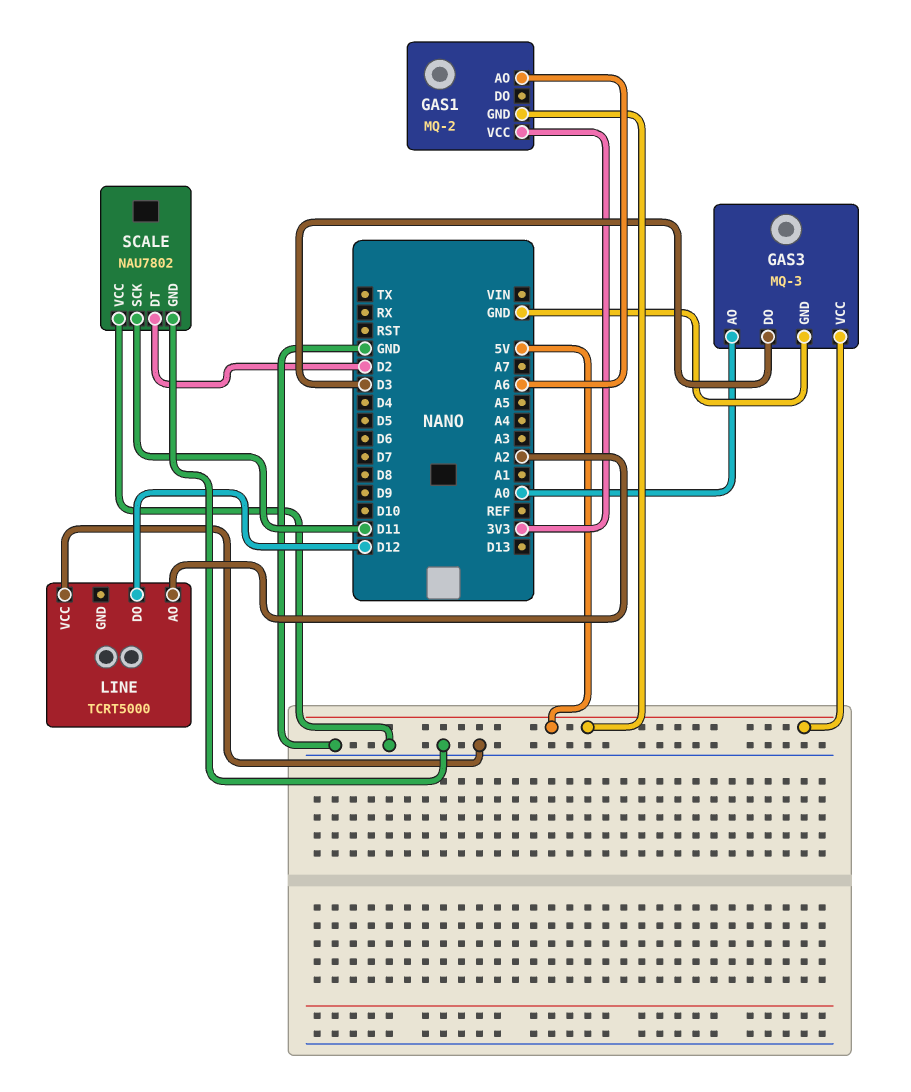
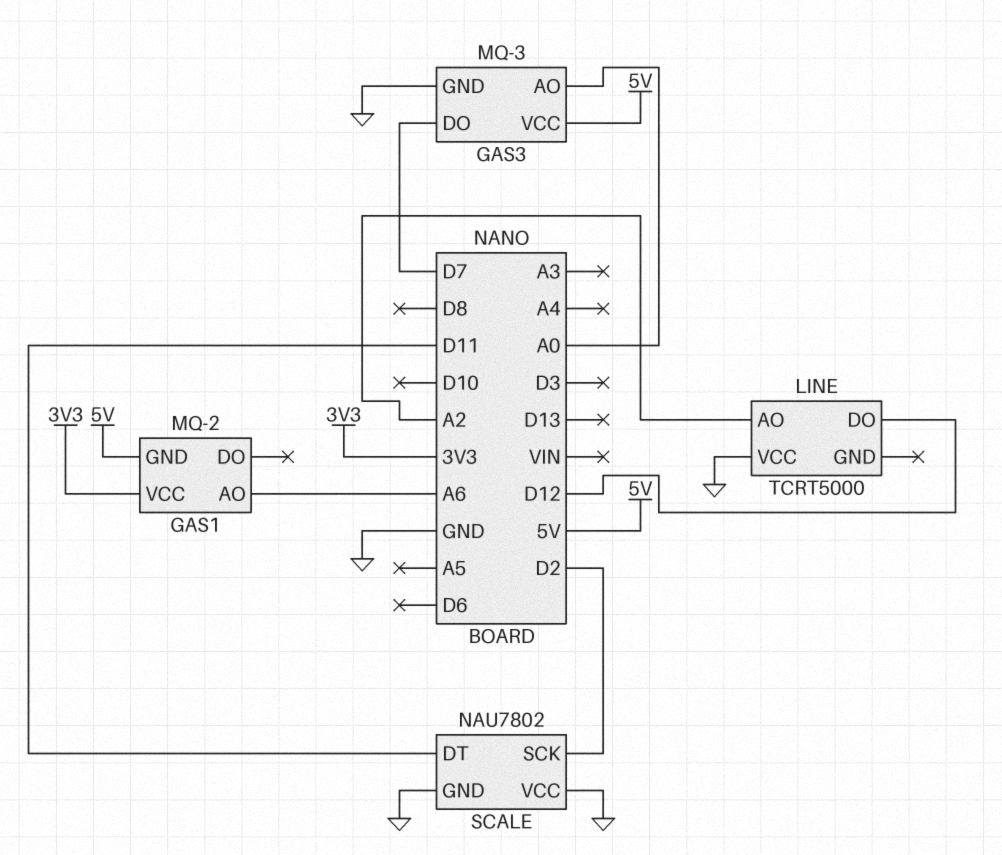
GAS3 pin DO: D3 -> D7
SCALE pin DT: D2 -> D11
SCALE pin SCK: D11 -> D2

